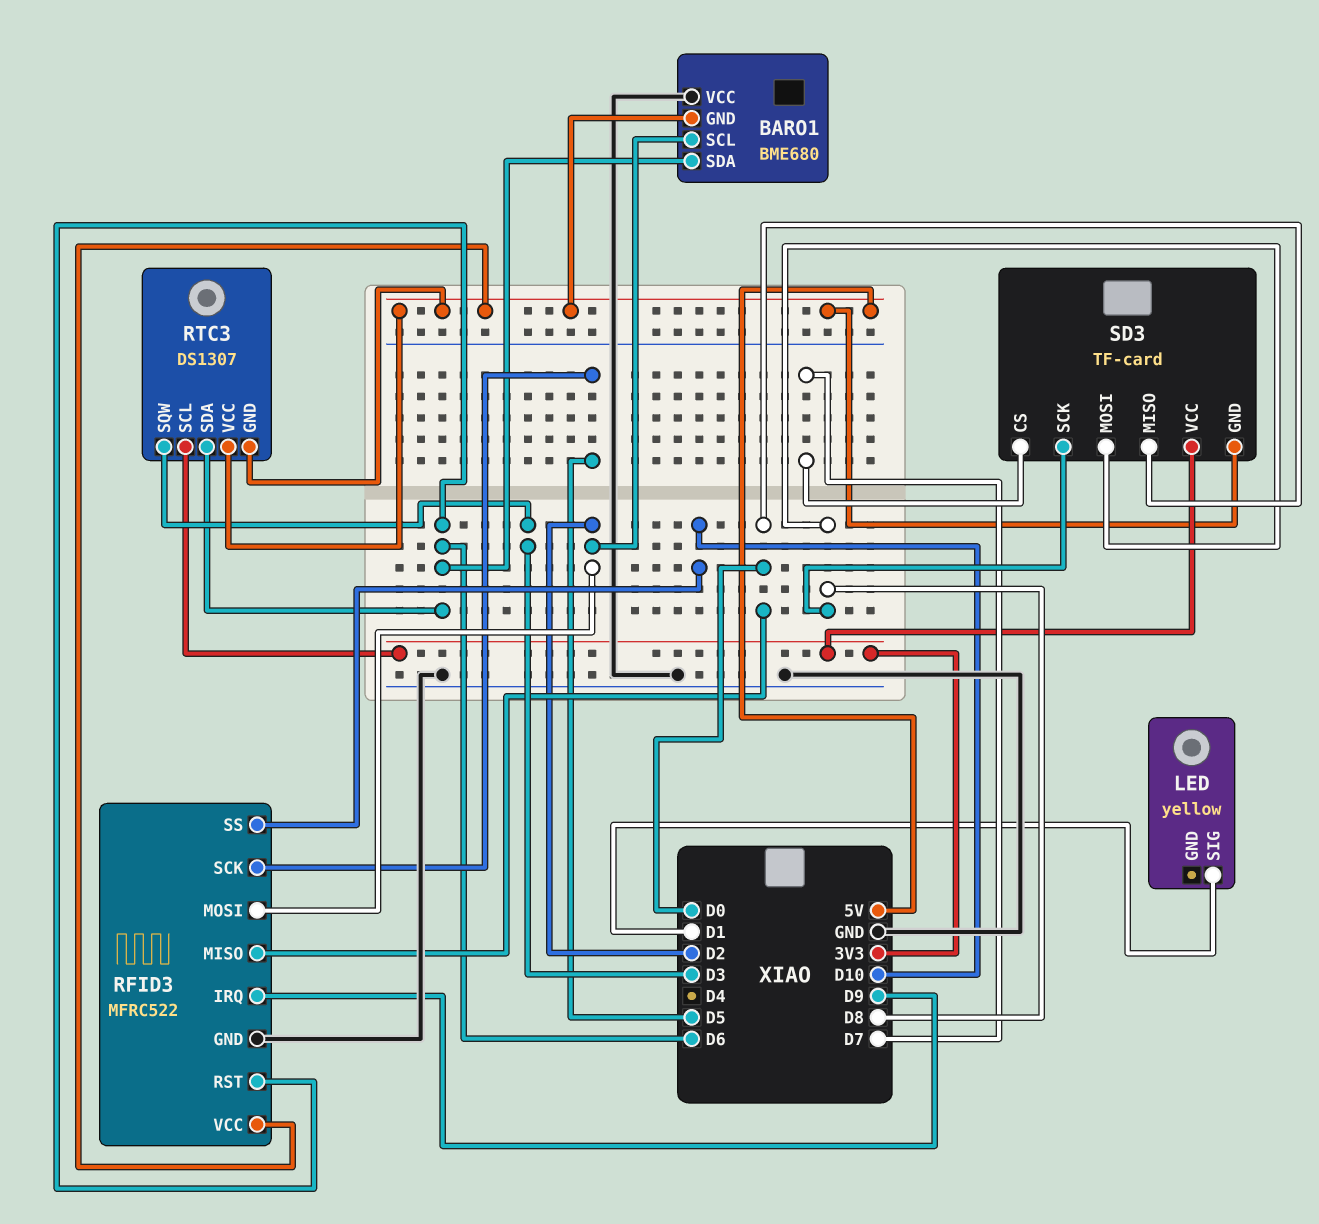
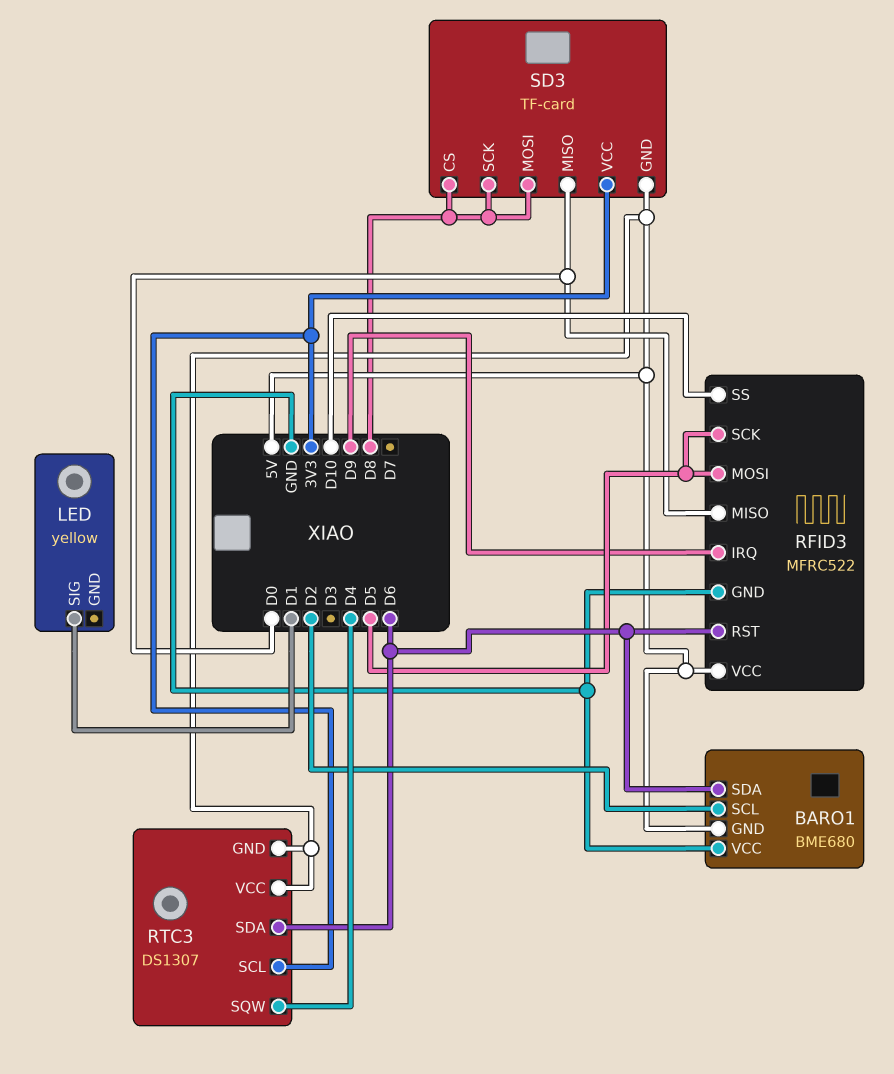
RFID3 pin MOSI: D2 -> D5
RTC3 pin SQW: D3 -> D4
SD3 pin CS: D7 -> D8

